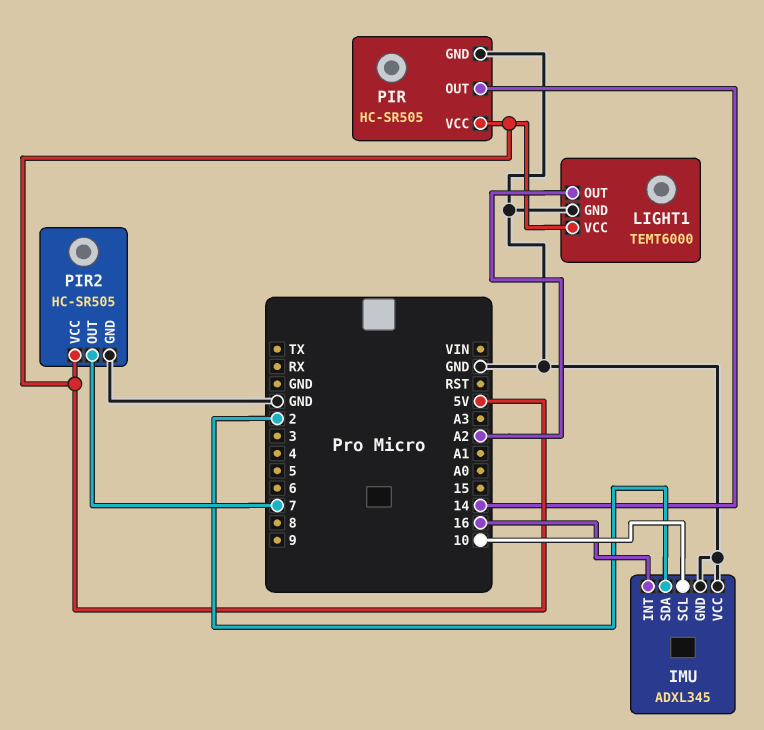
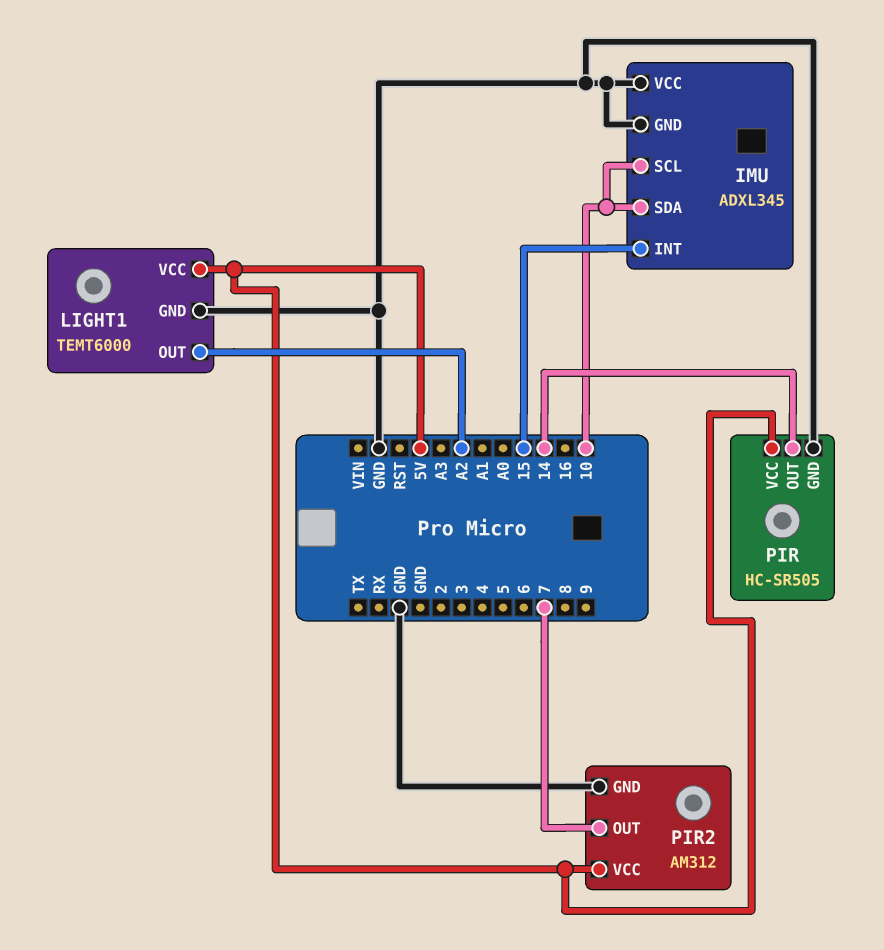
IMU pin INT: 16 -> 15
IMU pin SDA: 2 -> 10
PIR2: HC-SR505 -> AM312

